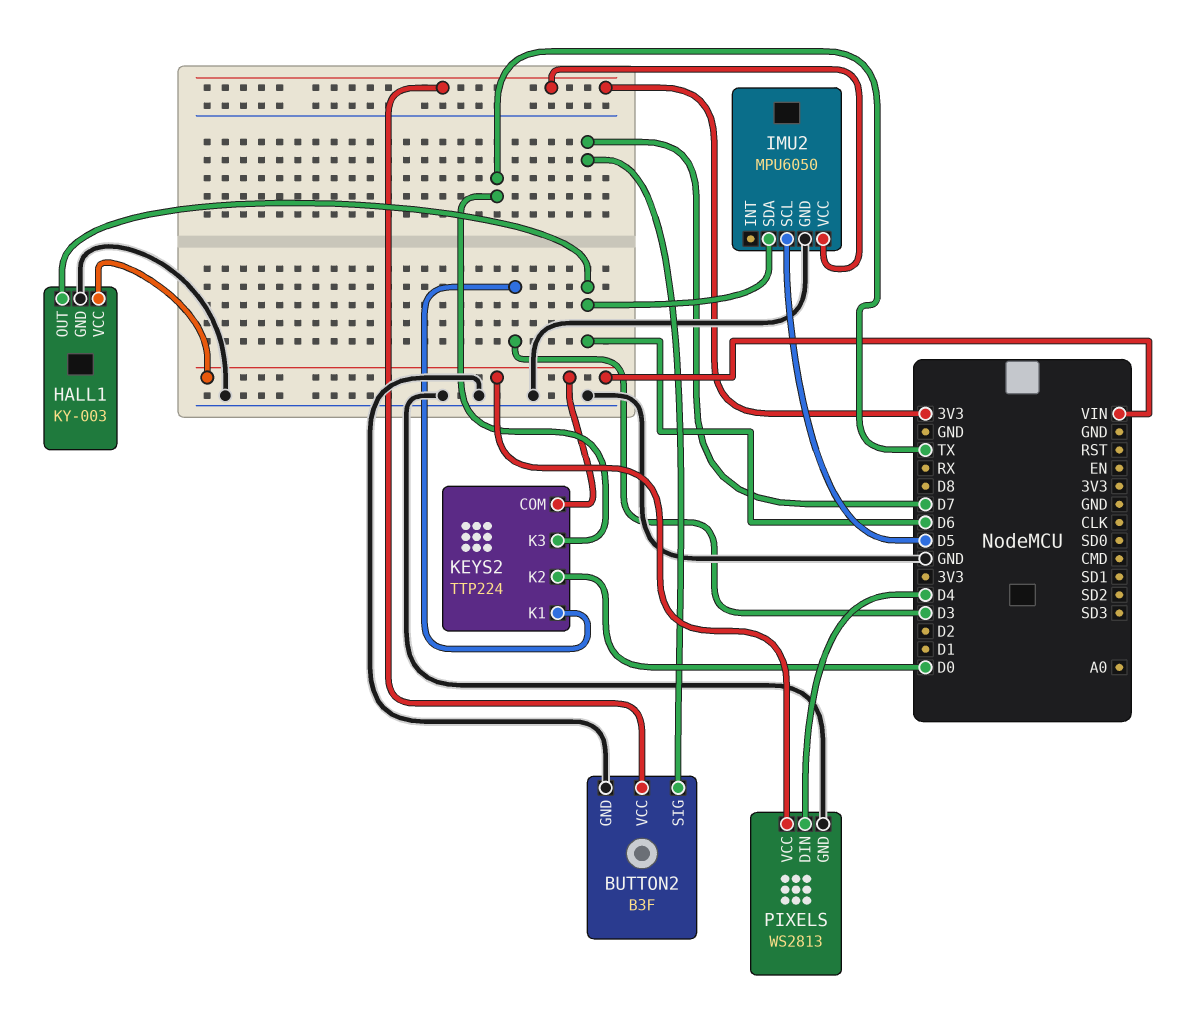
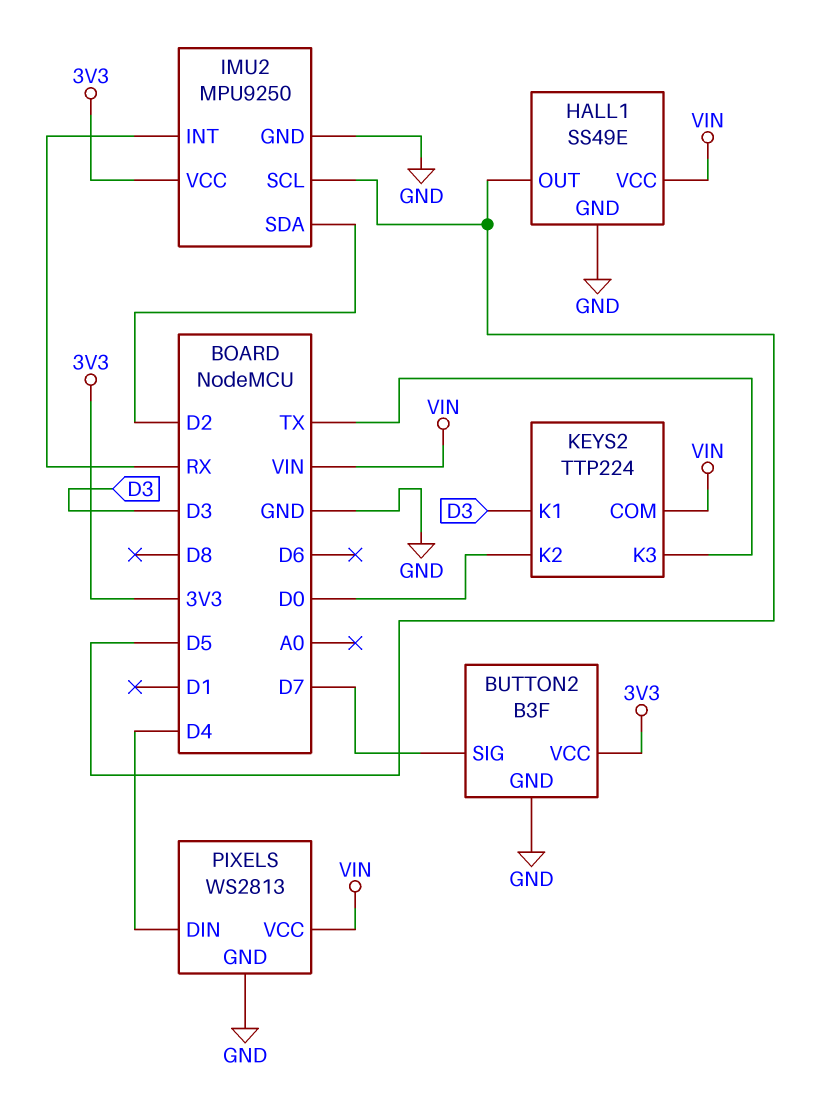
HALL1: KY-003 -> SS49E
HALL1 pin OUT: D6 -> D5
IMU2: MPU6050 -> MPU9250
IMU2 pin INT: none -> RX
IMU2 pin SDA: D6 -> D2

